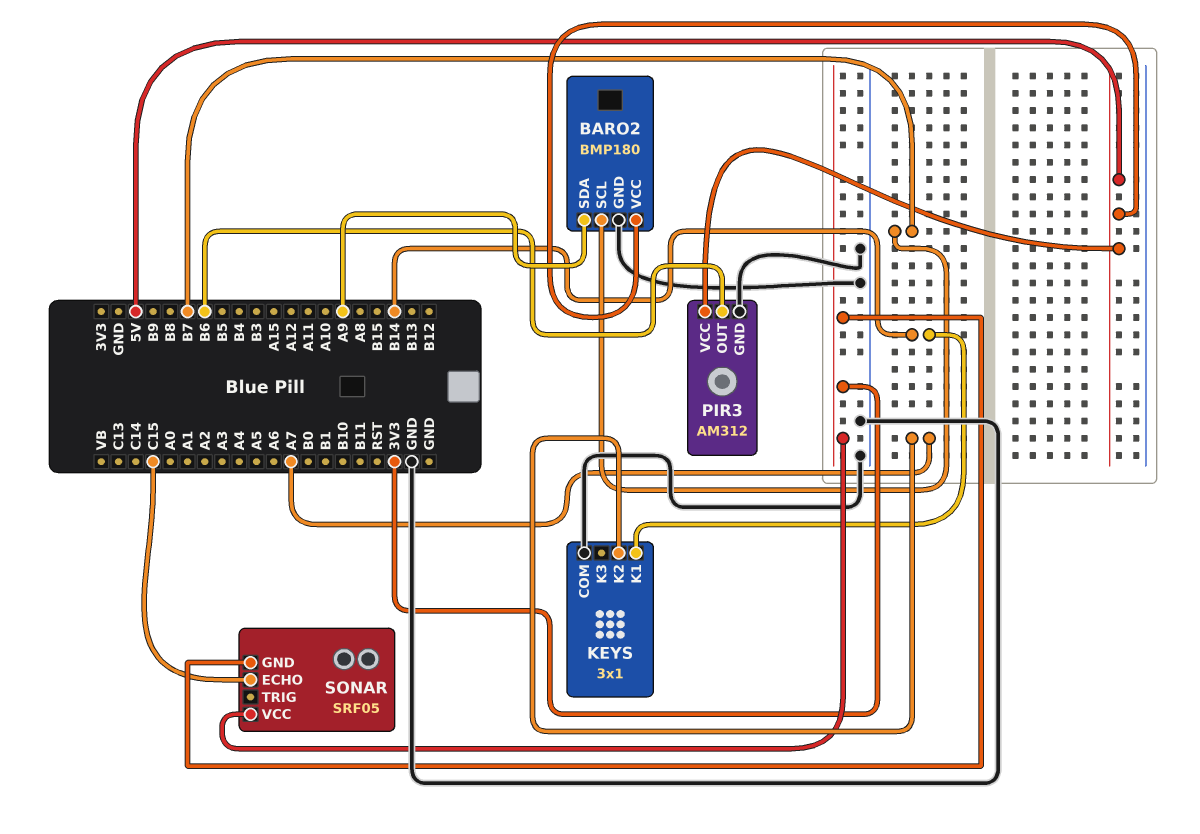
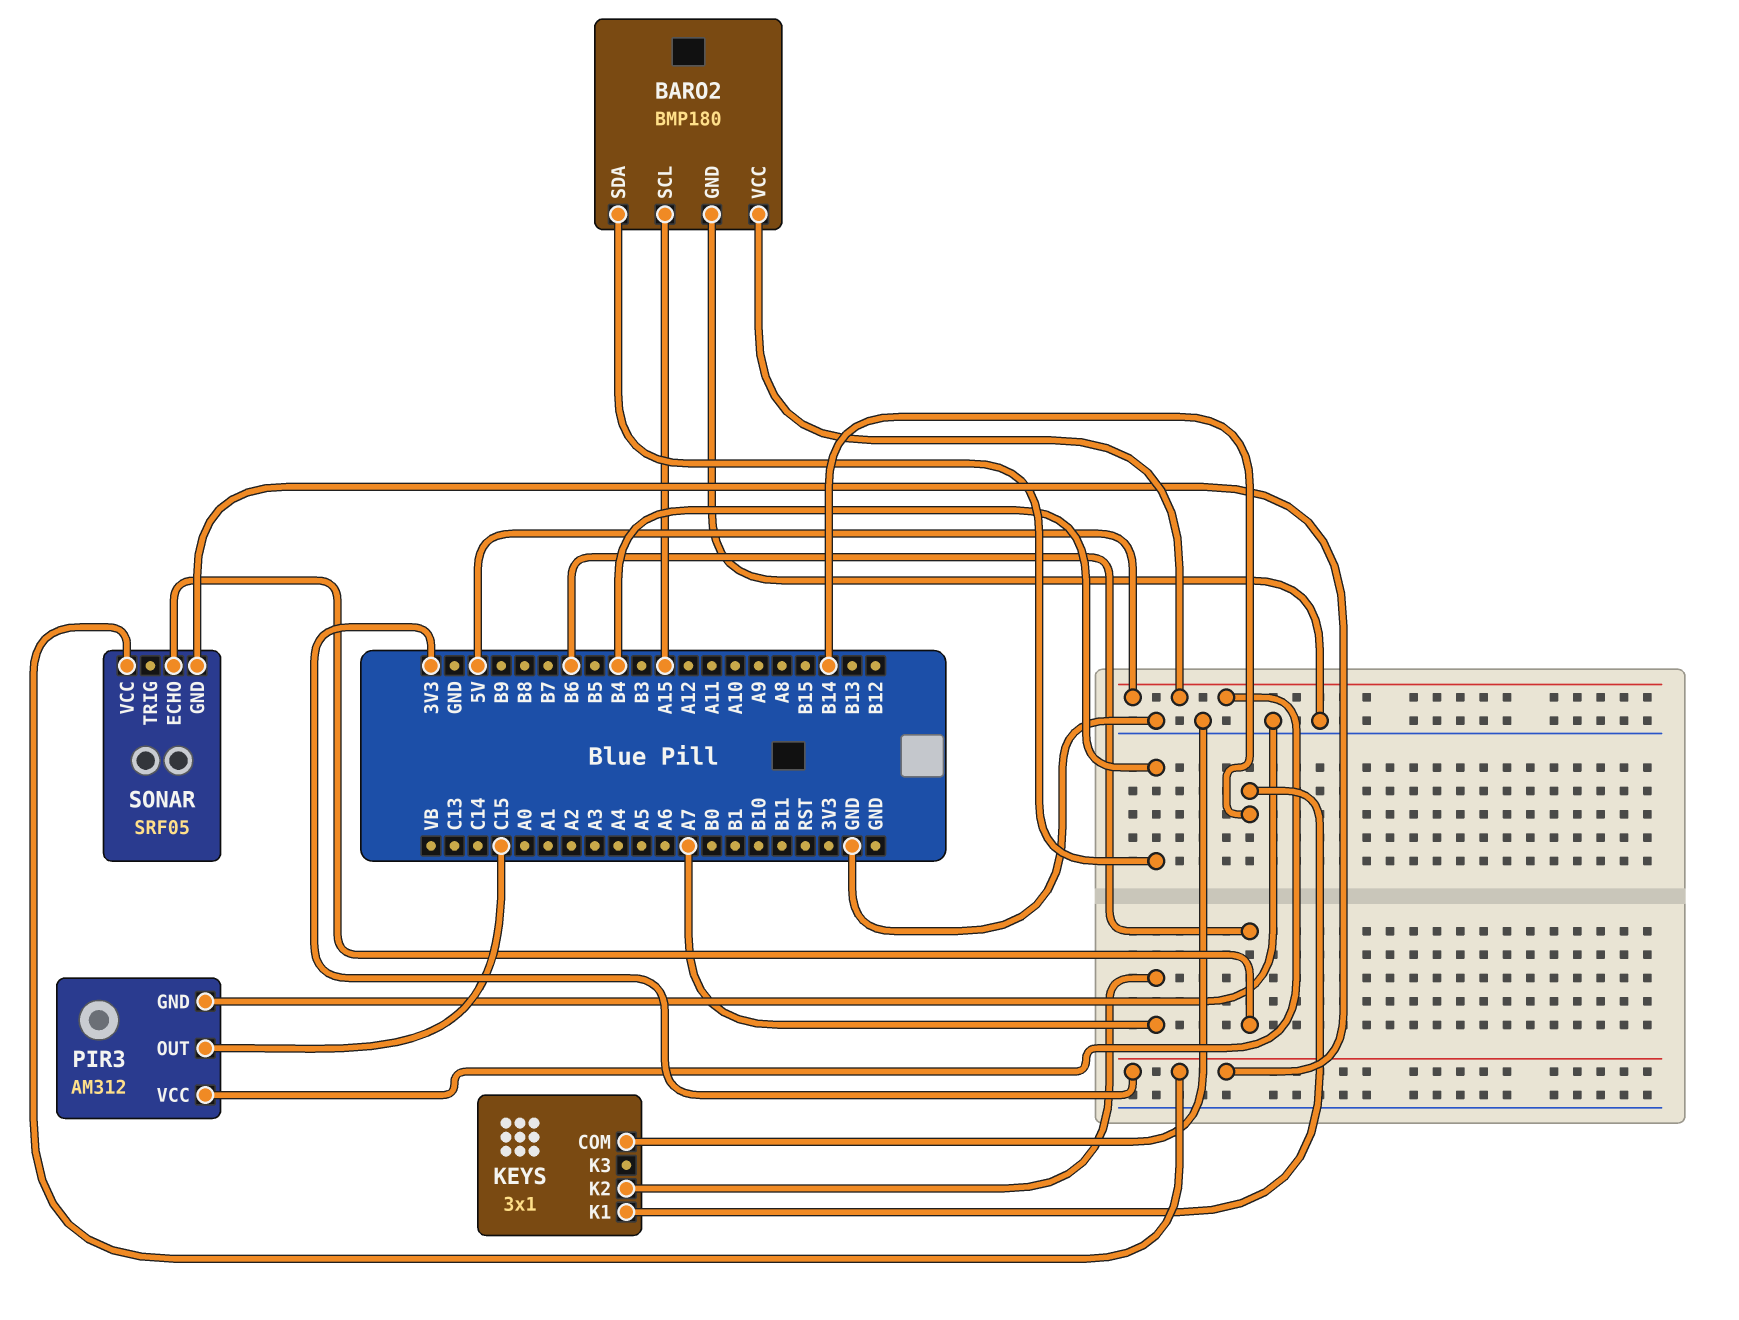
BARO2 pin SCL: B7 -> A15
BARO2 pin SDA: A9 -> B4
PIR3 pin OUT: B6 -> C15
SONAR pin ECHO: C15 -> B6

